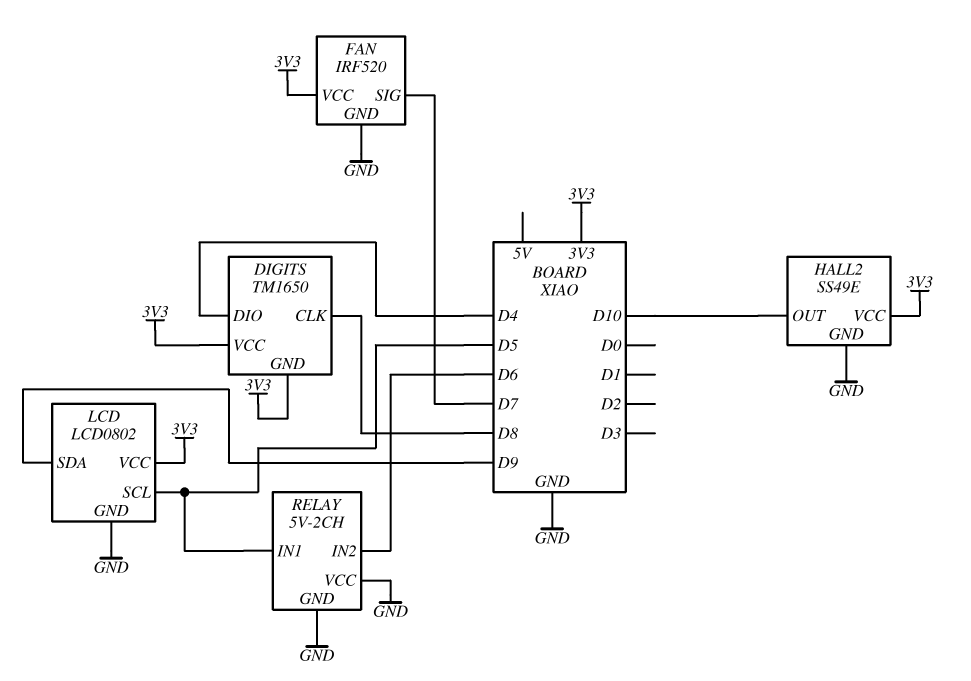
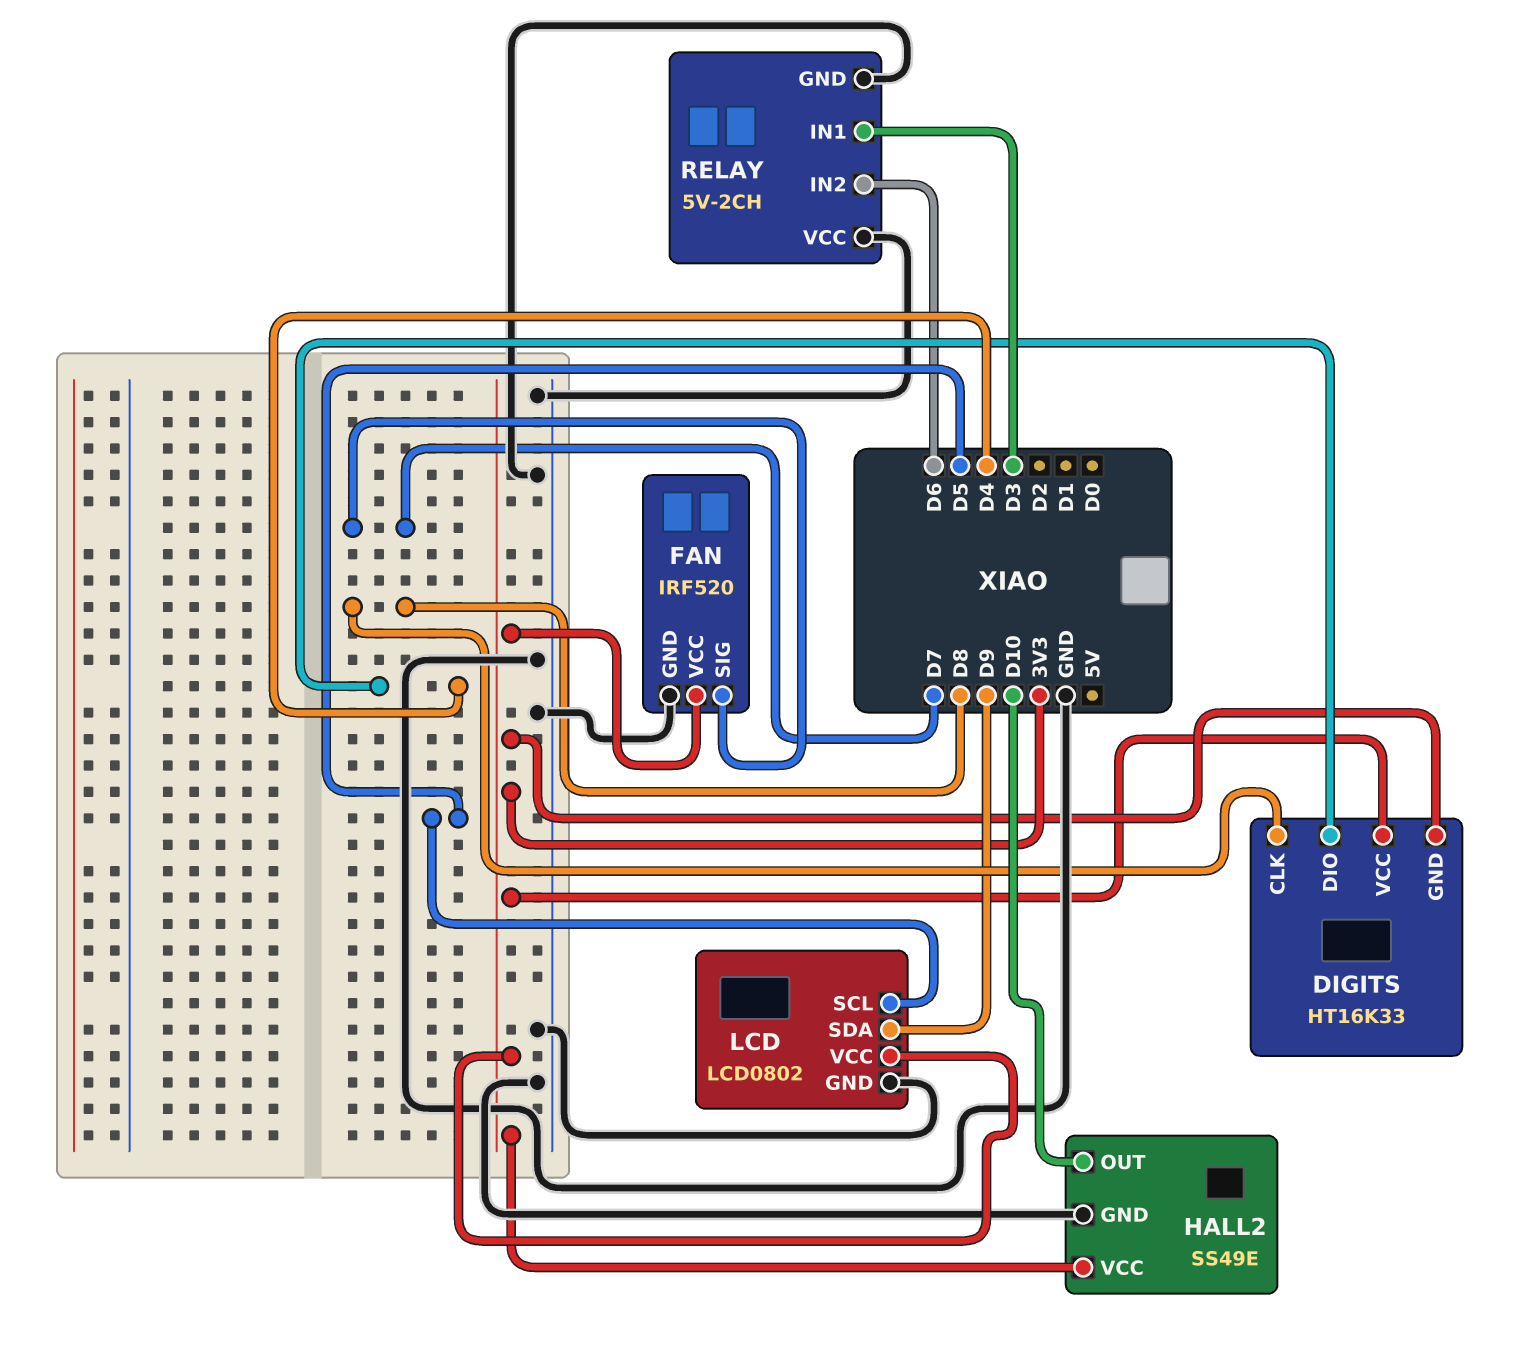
DIGITS: TM1650 -> HT16K33
RELAY pin IN1: D5 -> D3

